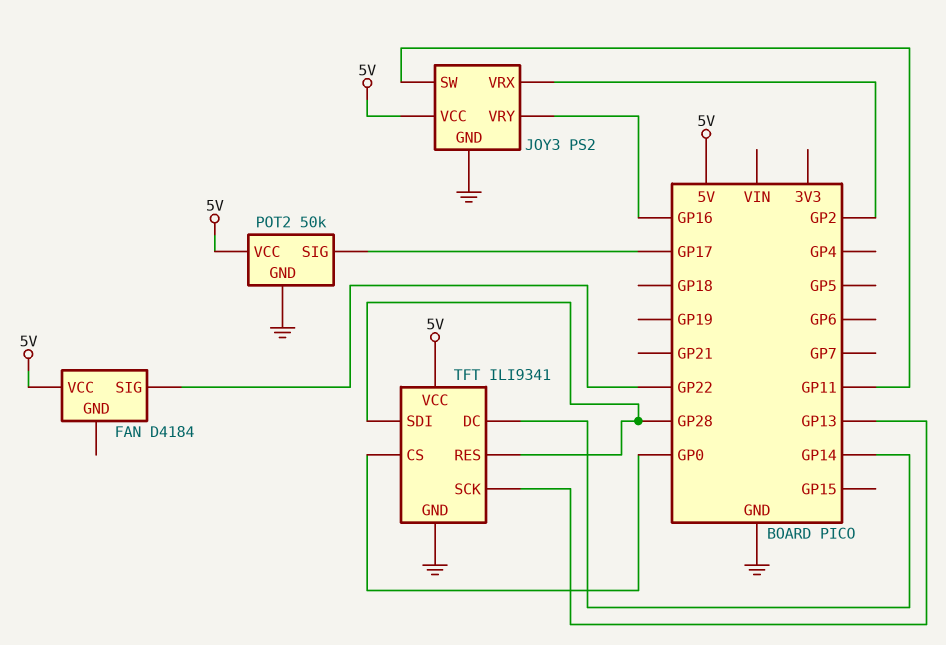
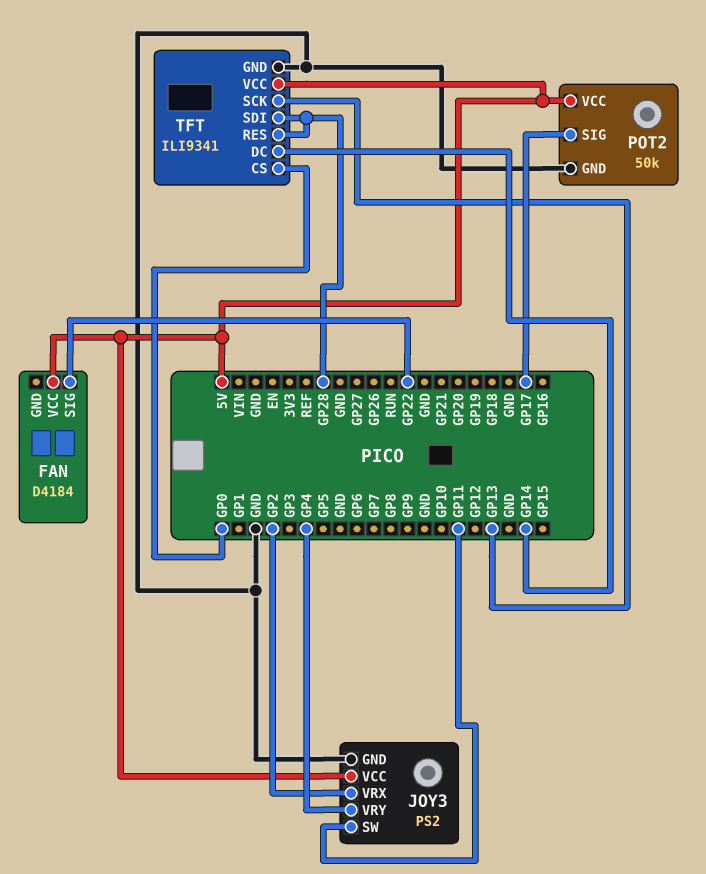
JOY3 pin VRY: GP16 -> GP4

